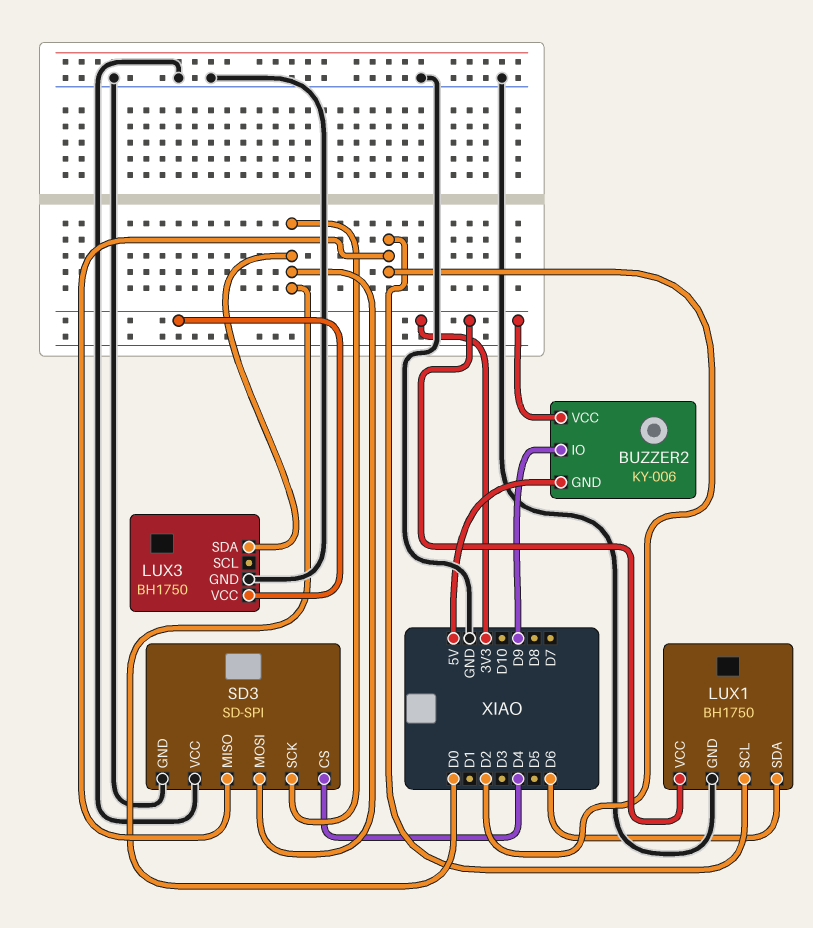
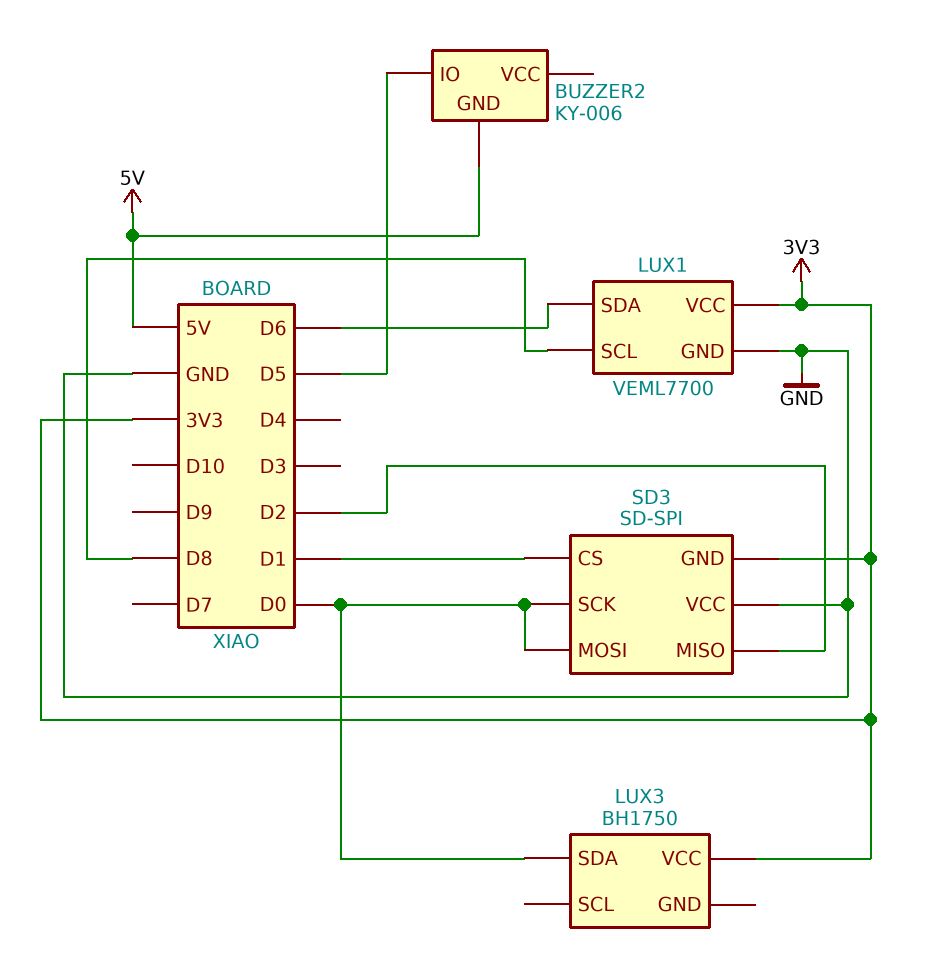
BUZZER2 pin IO: D9 -> D5
BUZZER2 pin VCC: 3V3 -> none
LUX1: BH1750 -> VEML7700
LUX1 pin SCL: D2 -> D8
LUX3 pin GND: GND -> none
SD3 pin CS: D4 -> D1
SD3 pin GND: GND -> 3V3

